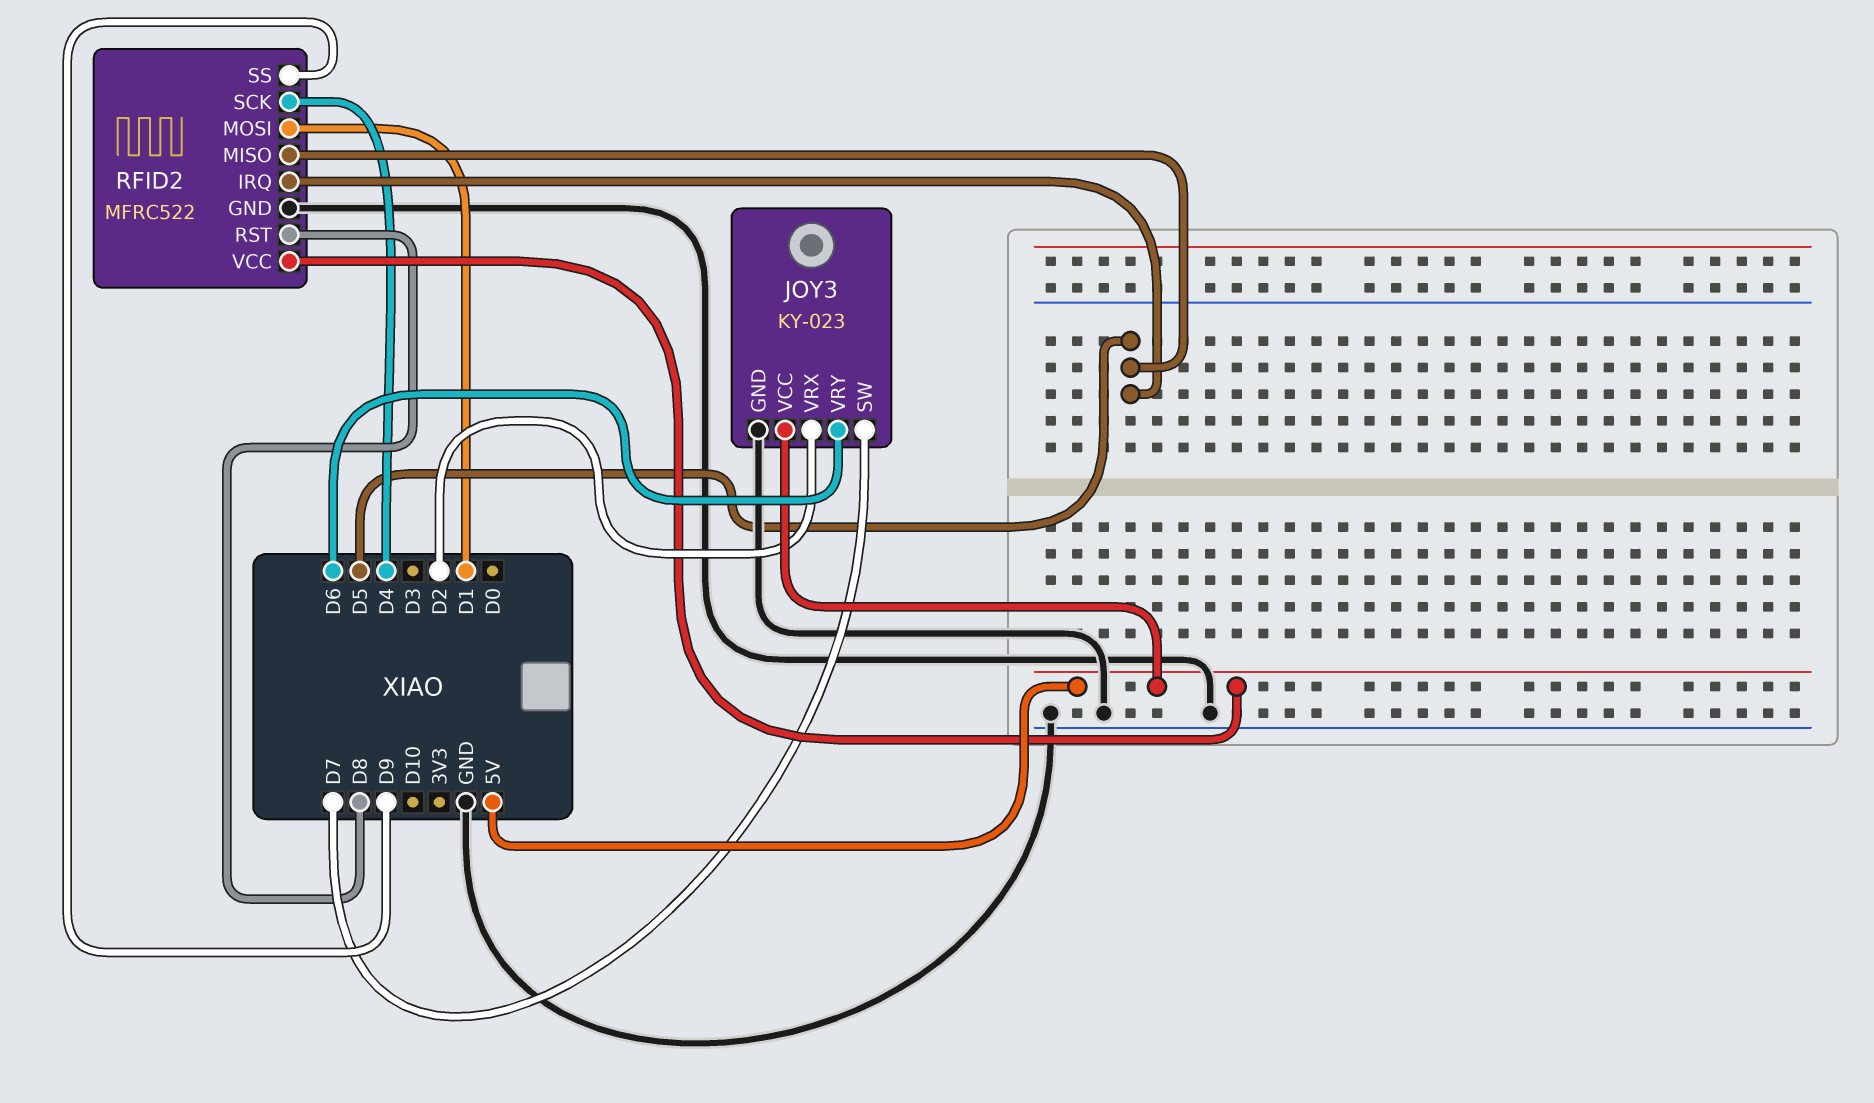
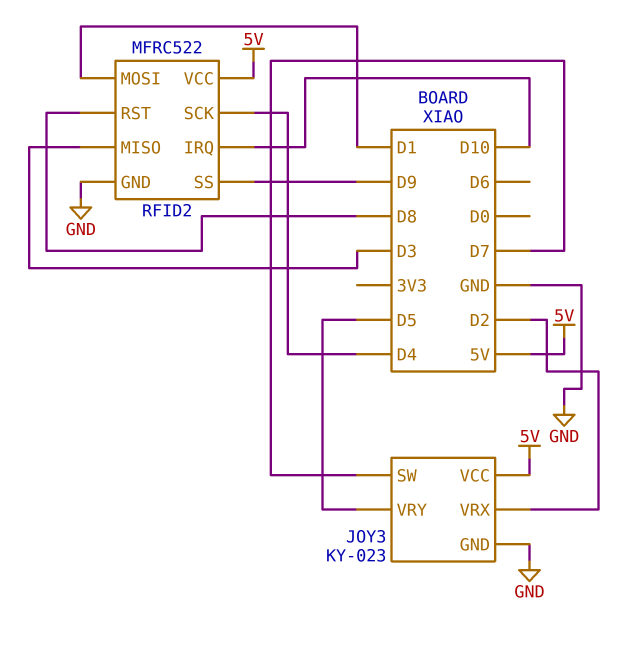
JOY3 pin VRY: D6 -> D5
RFID2 pin IRQ: D5 -> D10
RFID2 pin MISO: D5 -> D3

